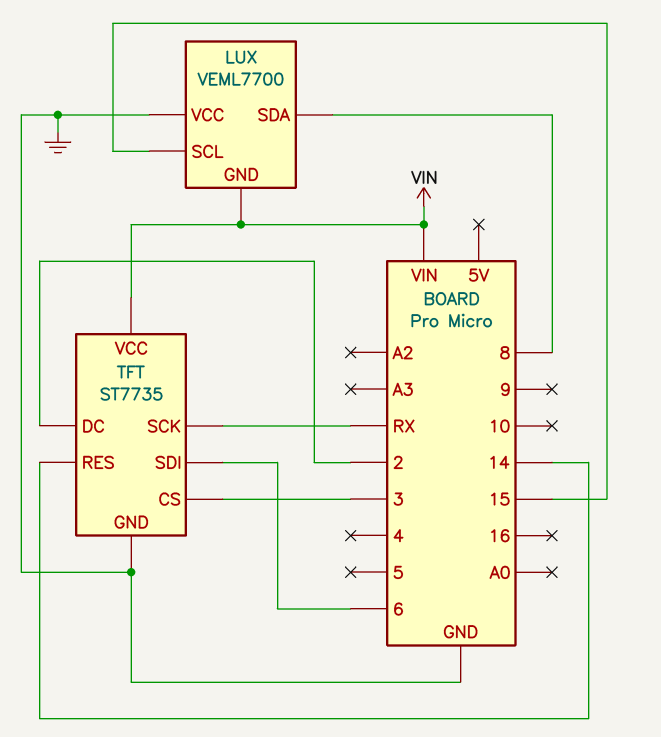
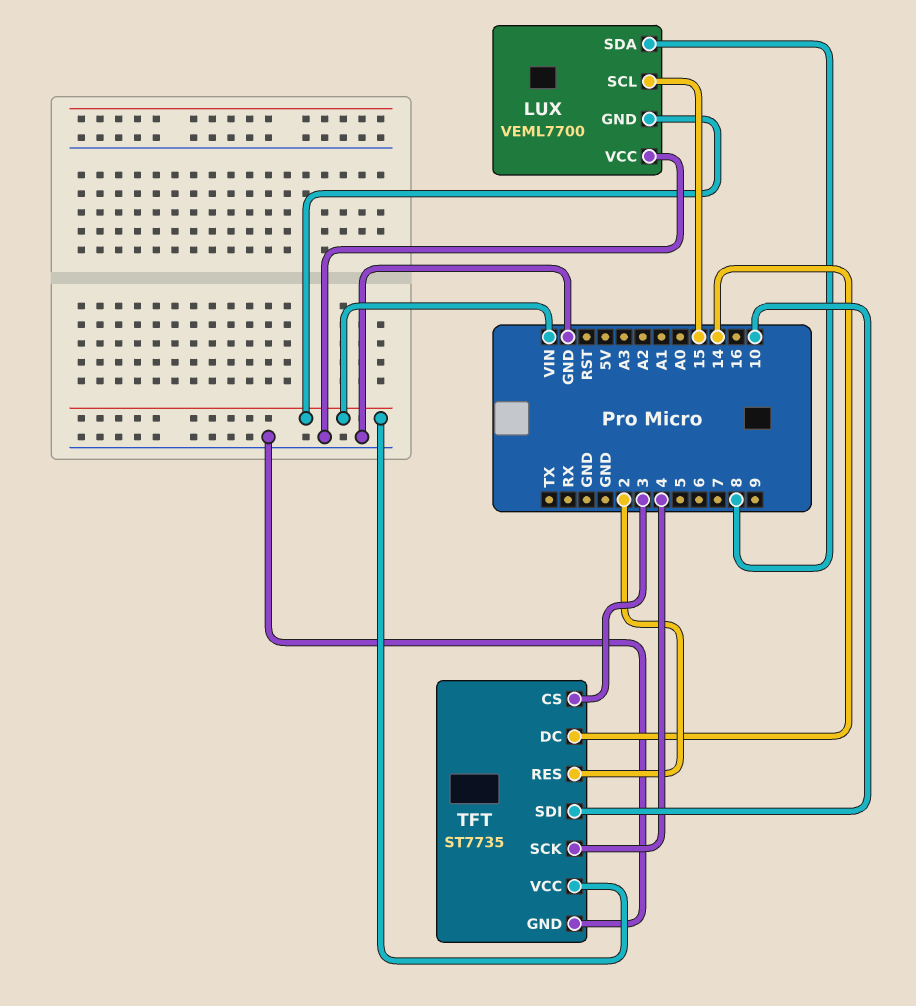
TFT pin DC: 2 -> 14
TFT pin RES: 14 -> 2
TFT pin SCK: RX -> 4
TFT pin SDI: 6 -> 10

